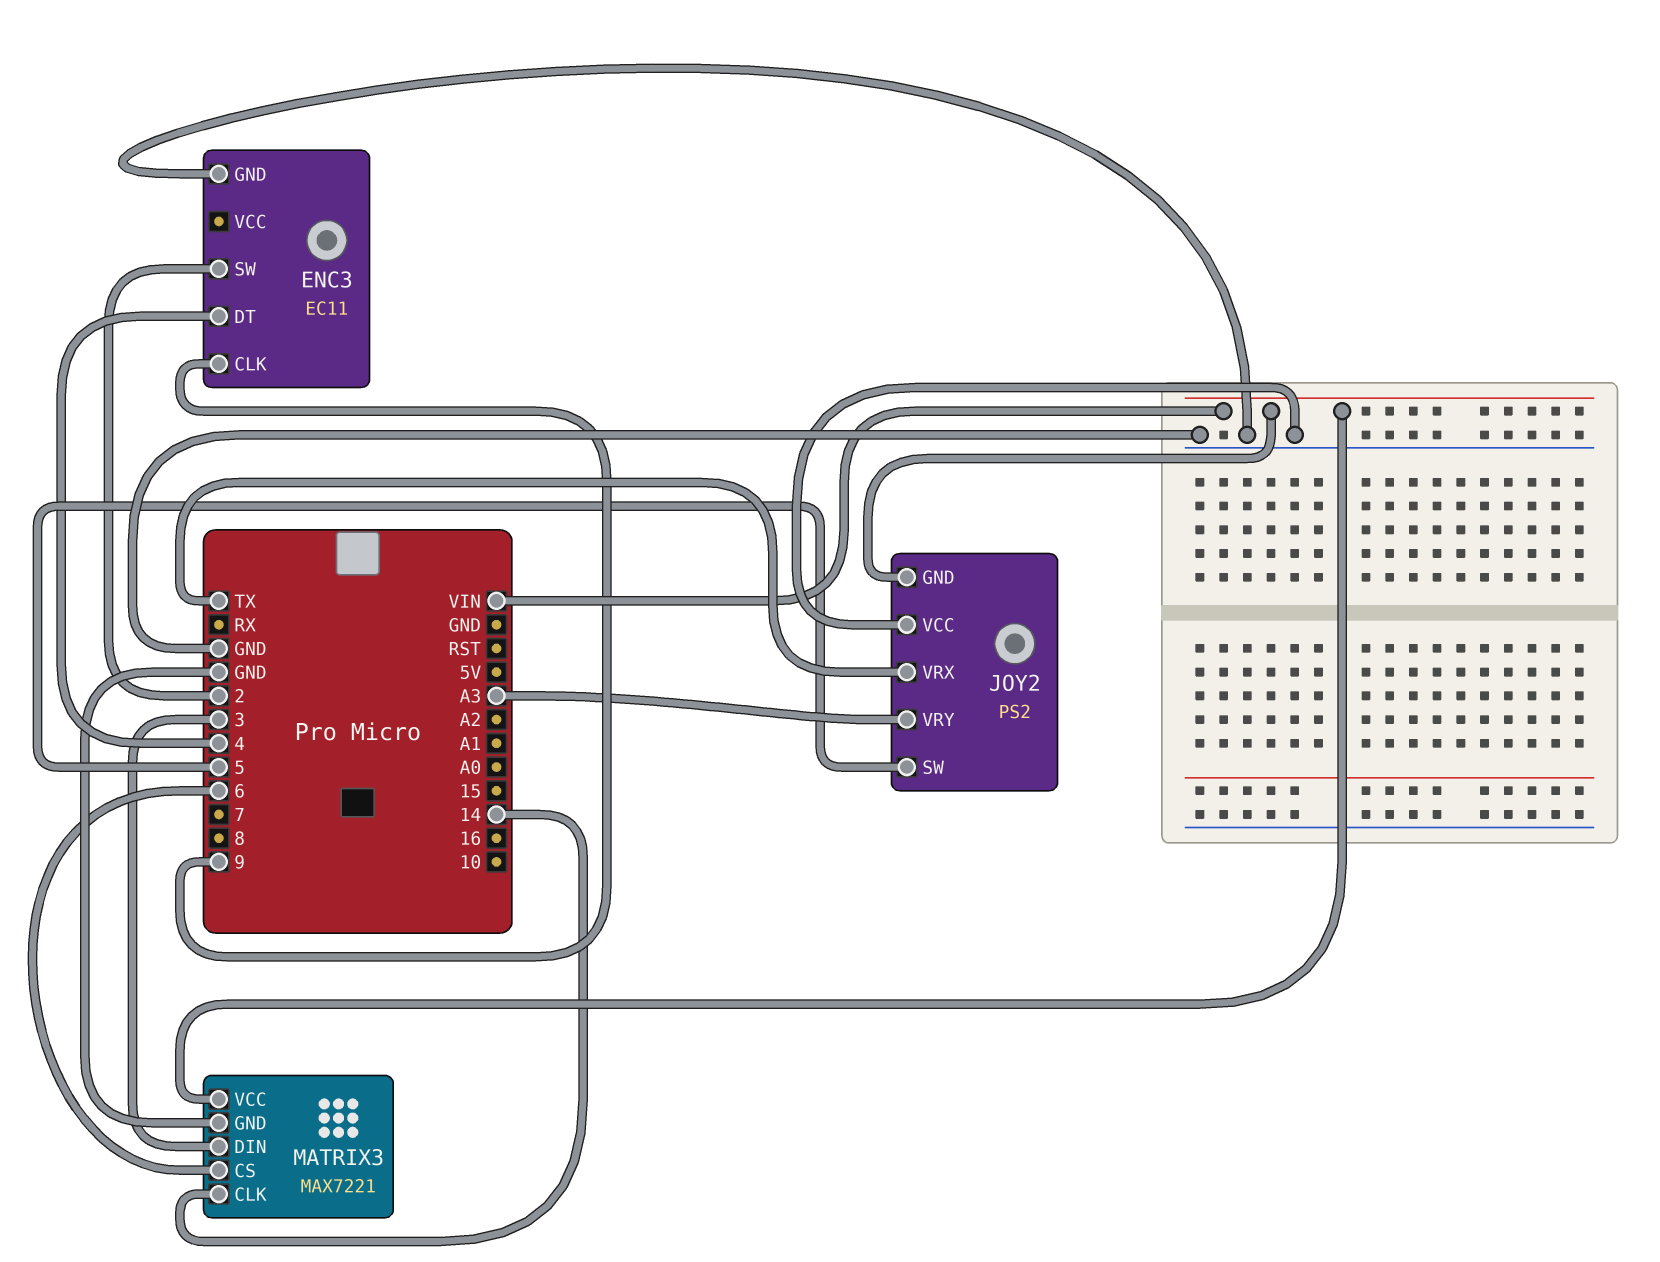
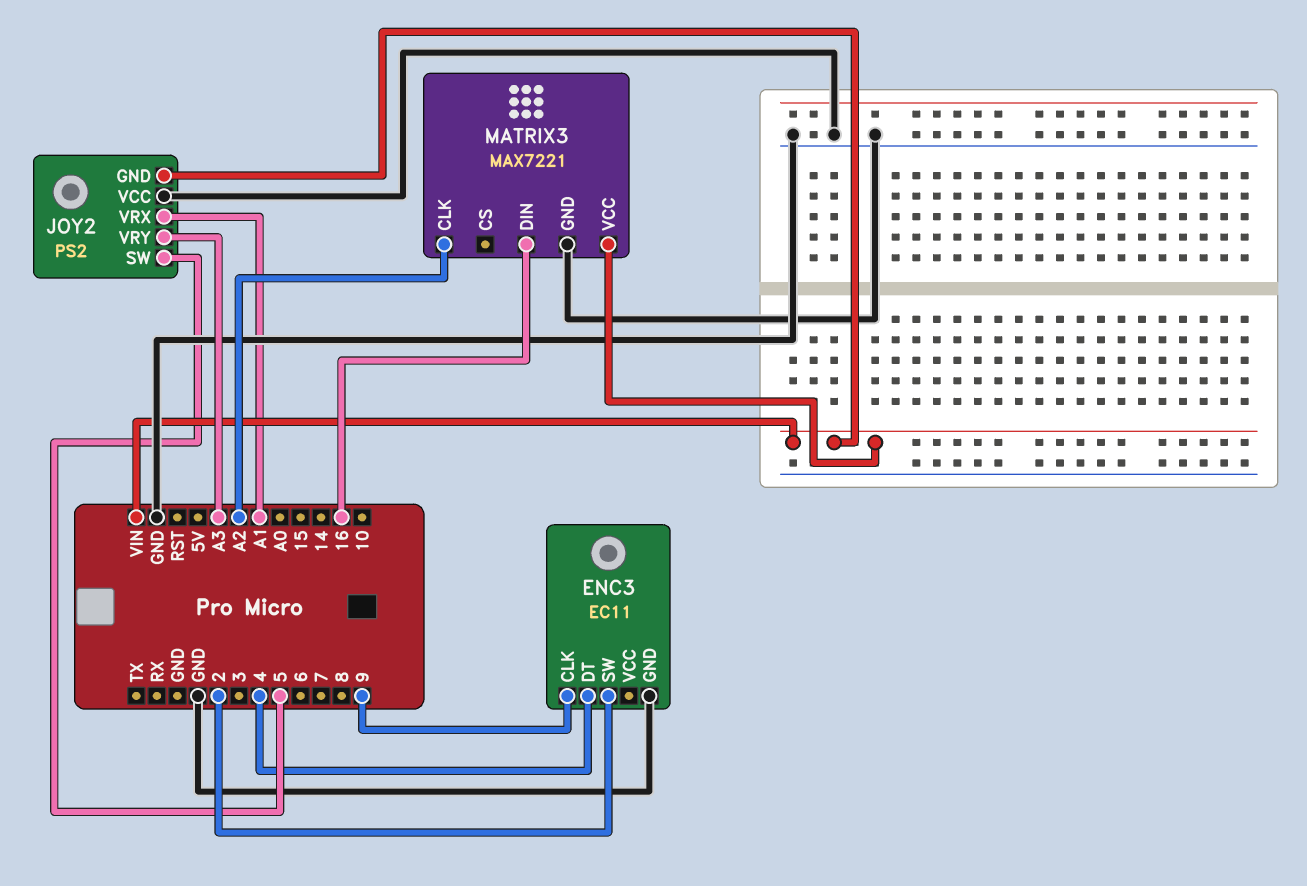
JOY2 pin VRX: TX -> A1
MATRIX3 pin CLK: 14 -> A2
MATRIX3 pin CS: 6 -> none
MATRIX3 pin DIN: 3 -> 16

